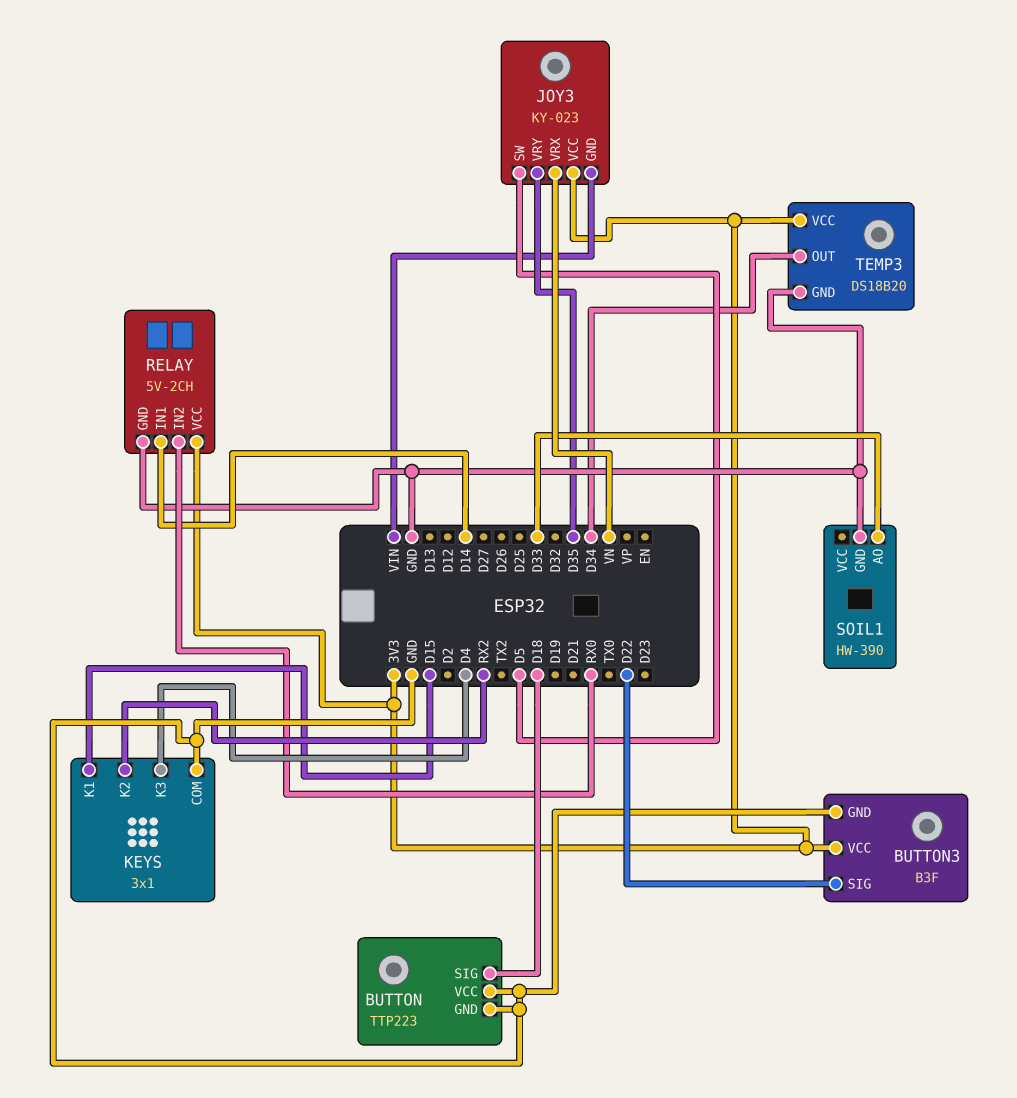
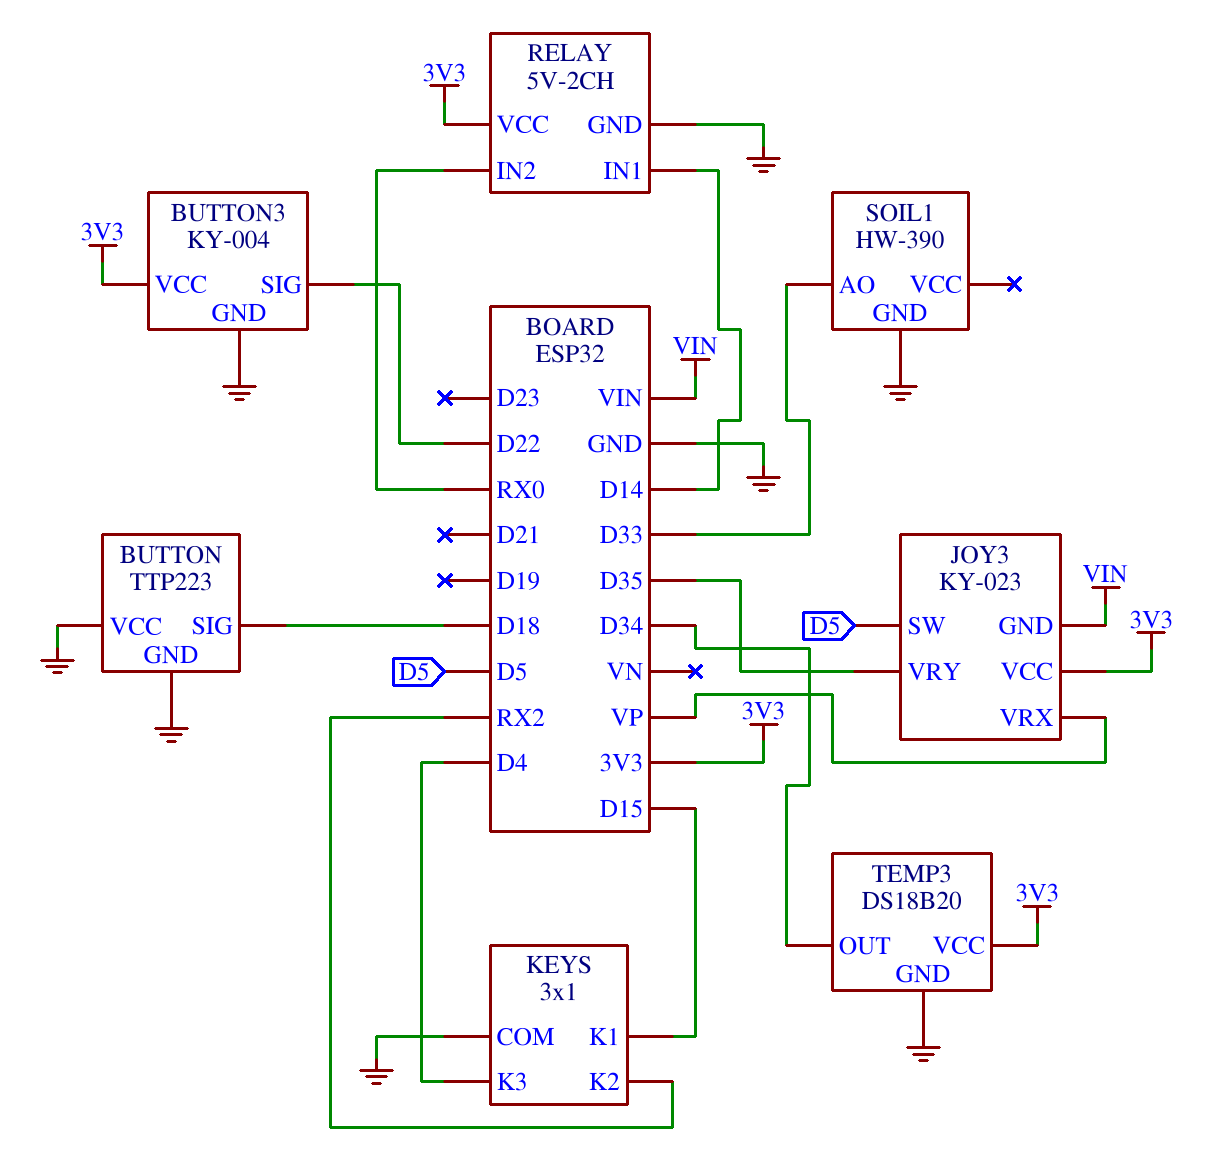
BUTTON3: B3F -> KY-004
JOY3 pin VRX: VN -> VP

